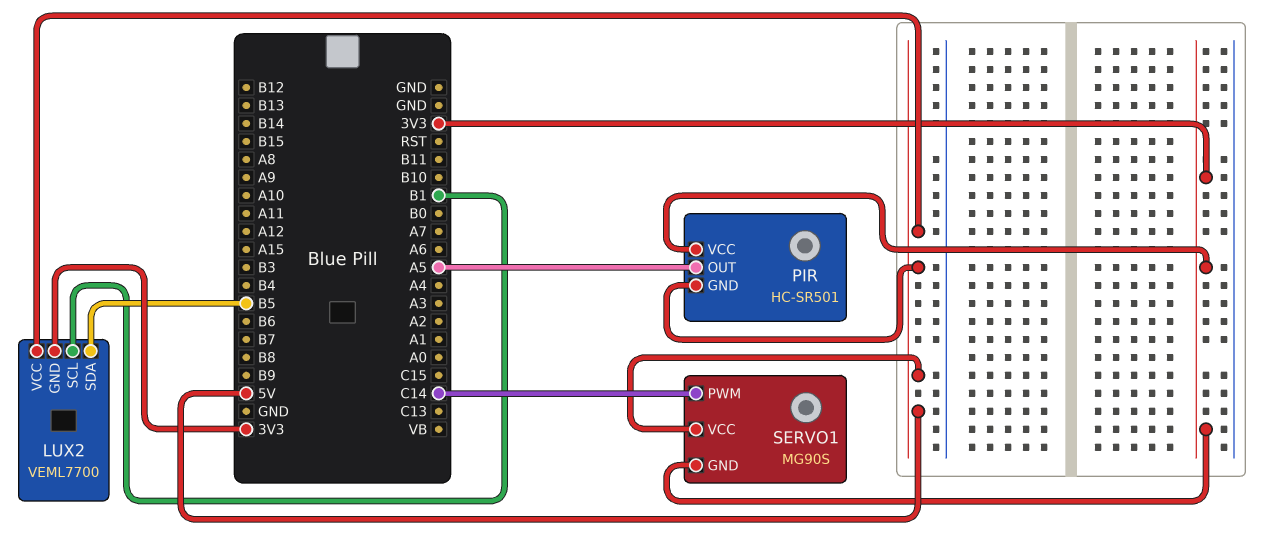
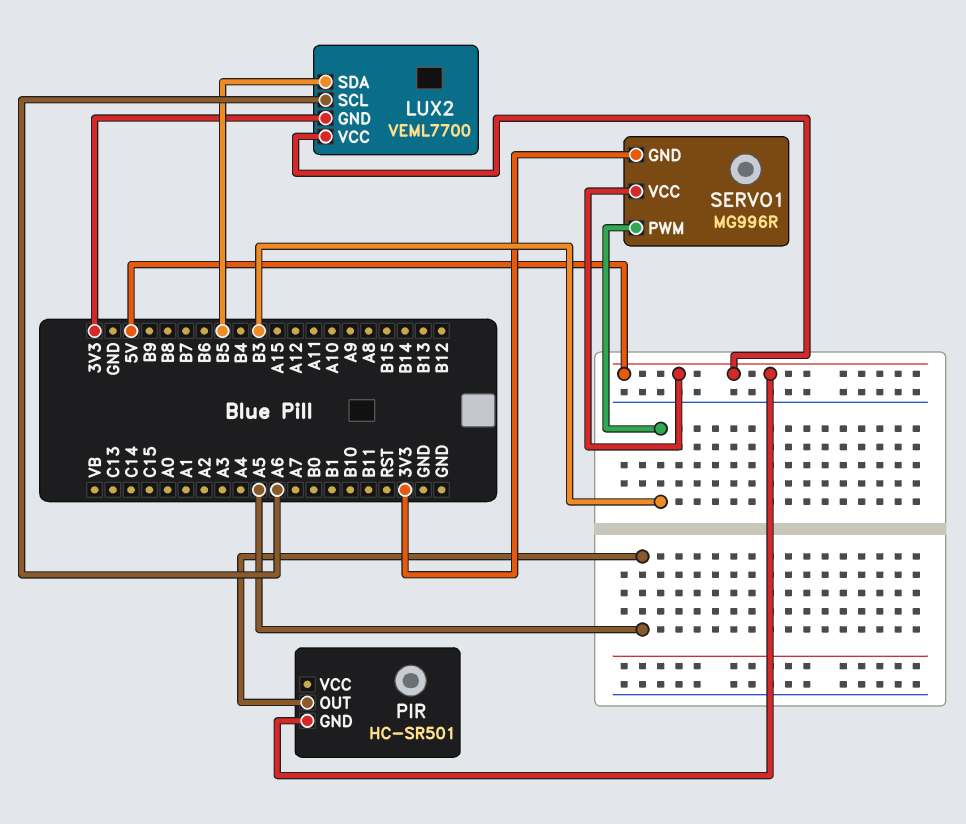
LUX2 pin SCL: B1 -> A6
PIR pin VCC: 3V3 -> none
SERVO1: MG90S -> MG996R
SERVO1 pin PWM: C14 -> B3

